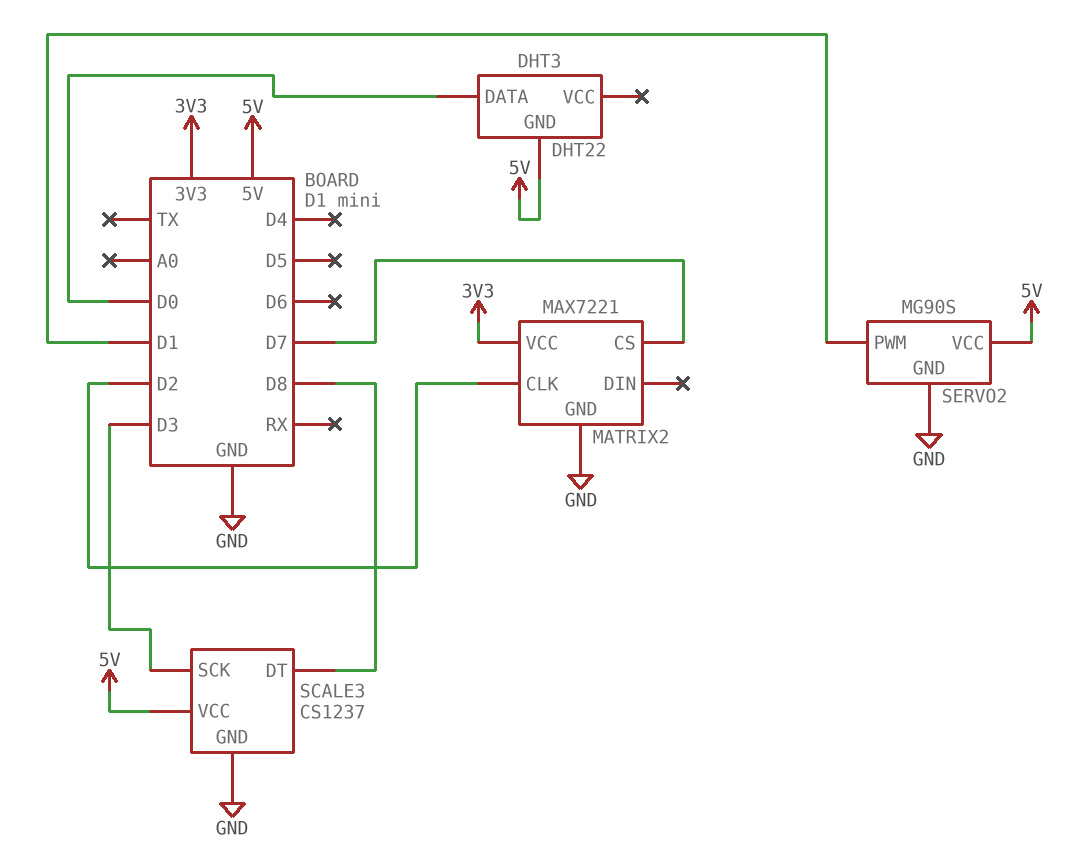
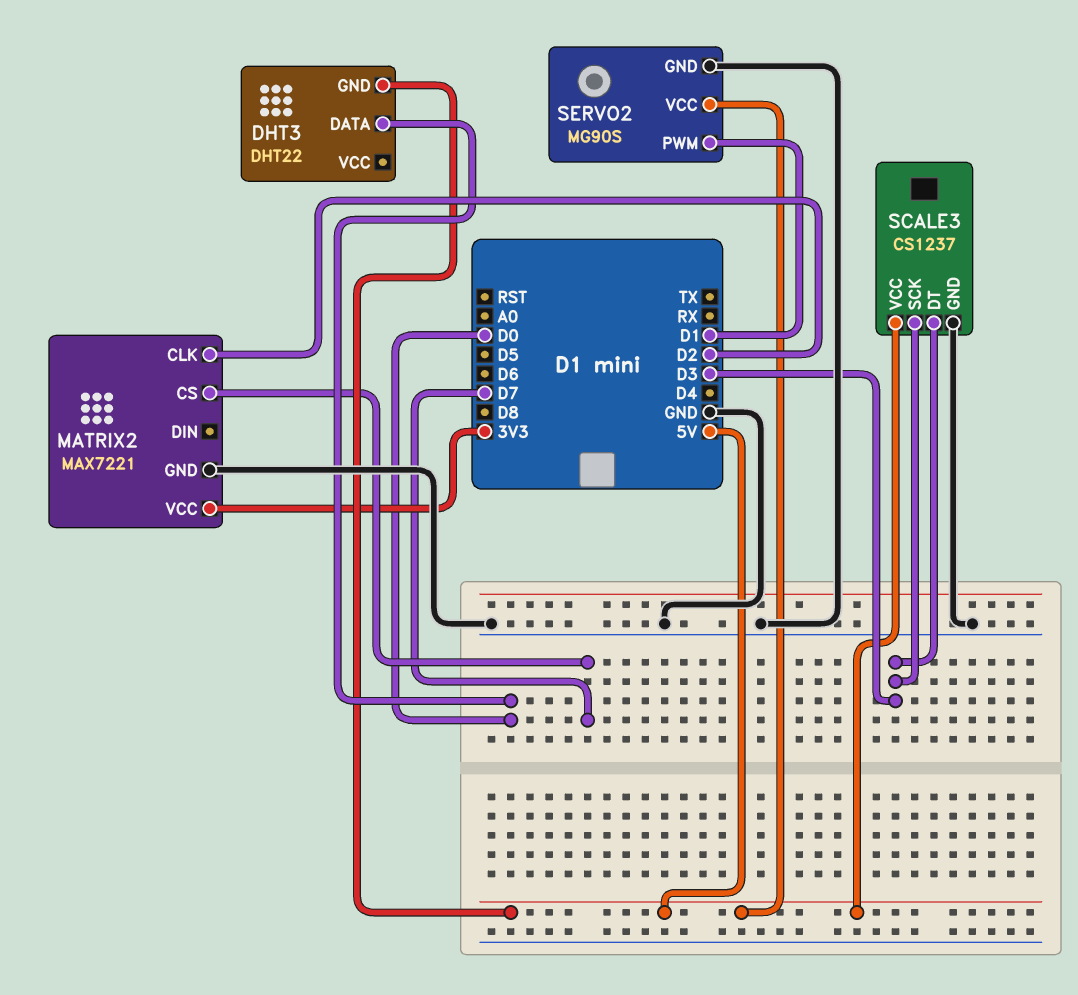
SCALE3 pin DT: D8 -> D3

